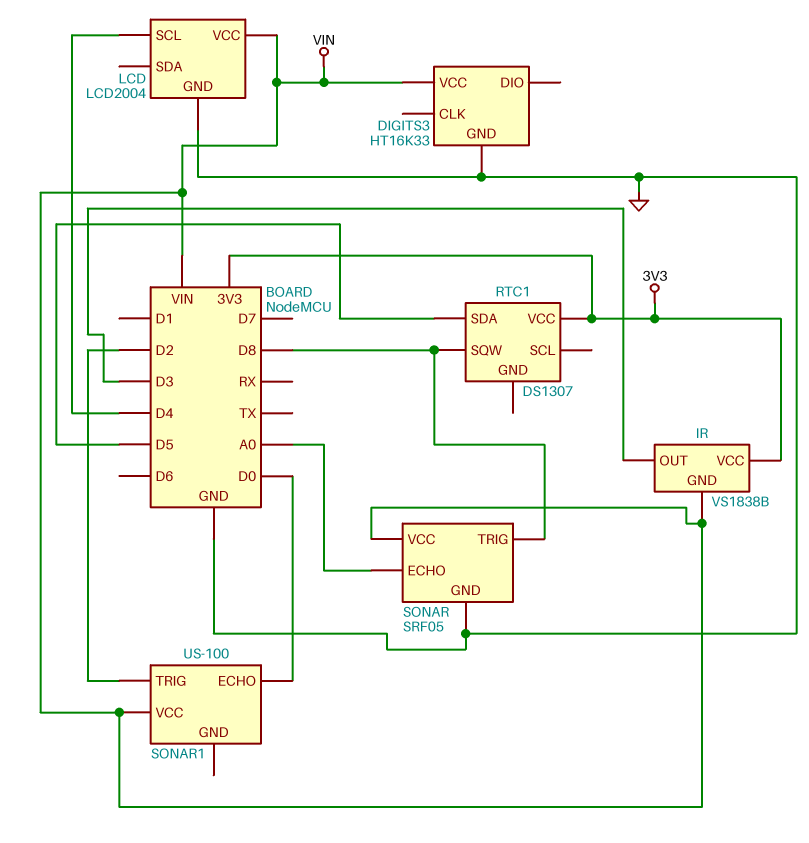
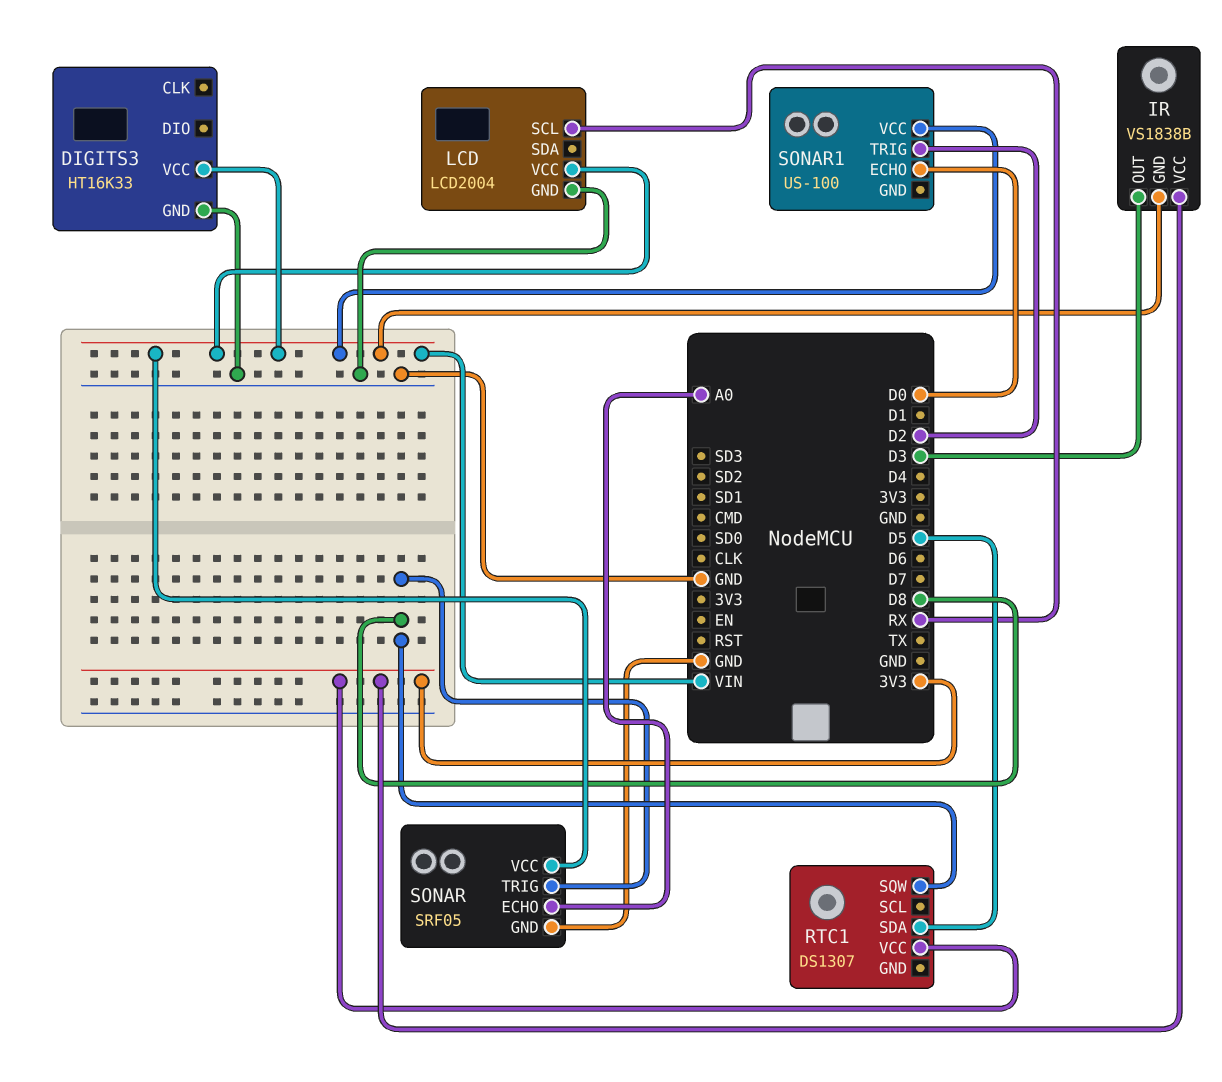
LCD pin SCL: D4 -> RX

